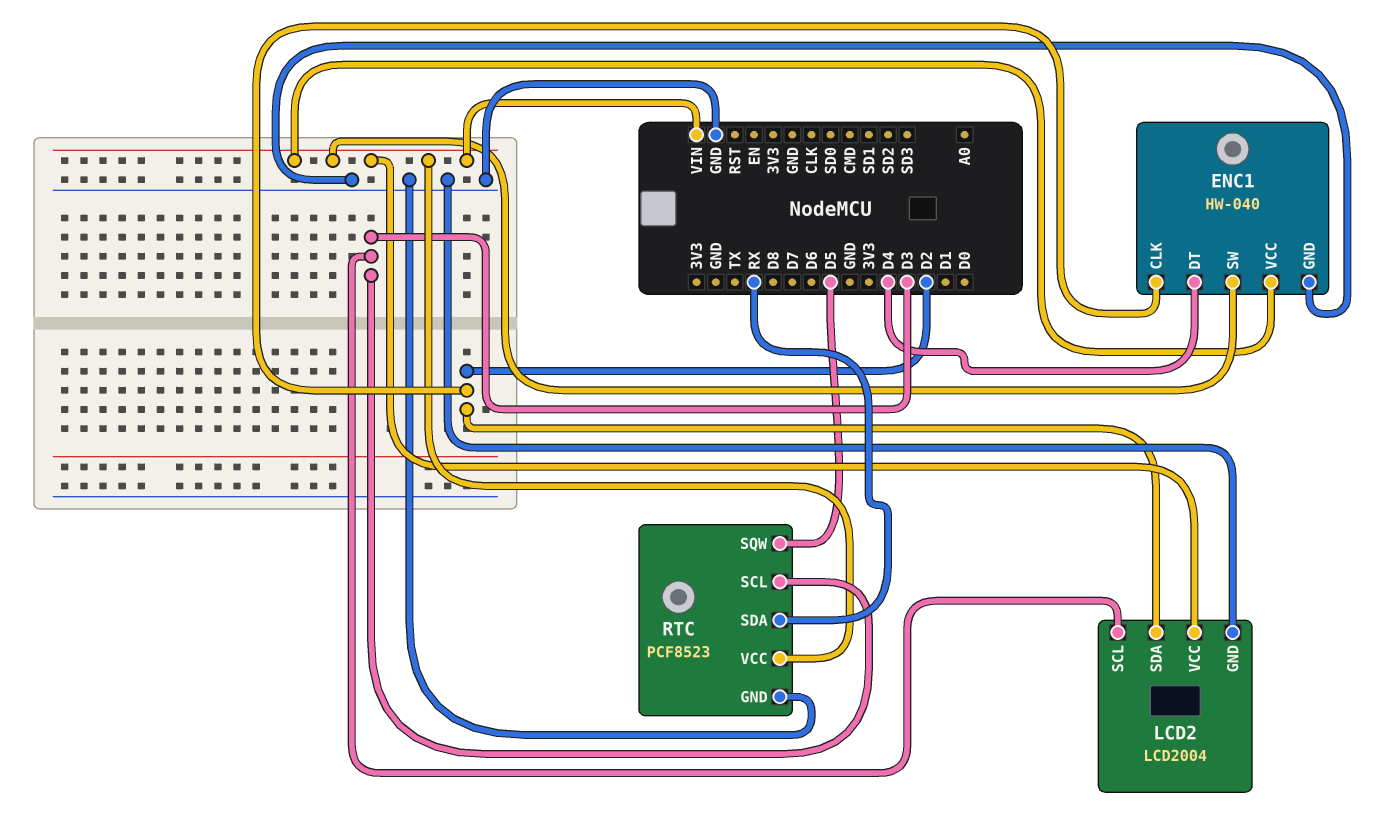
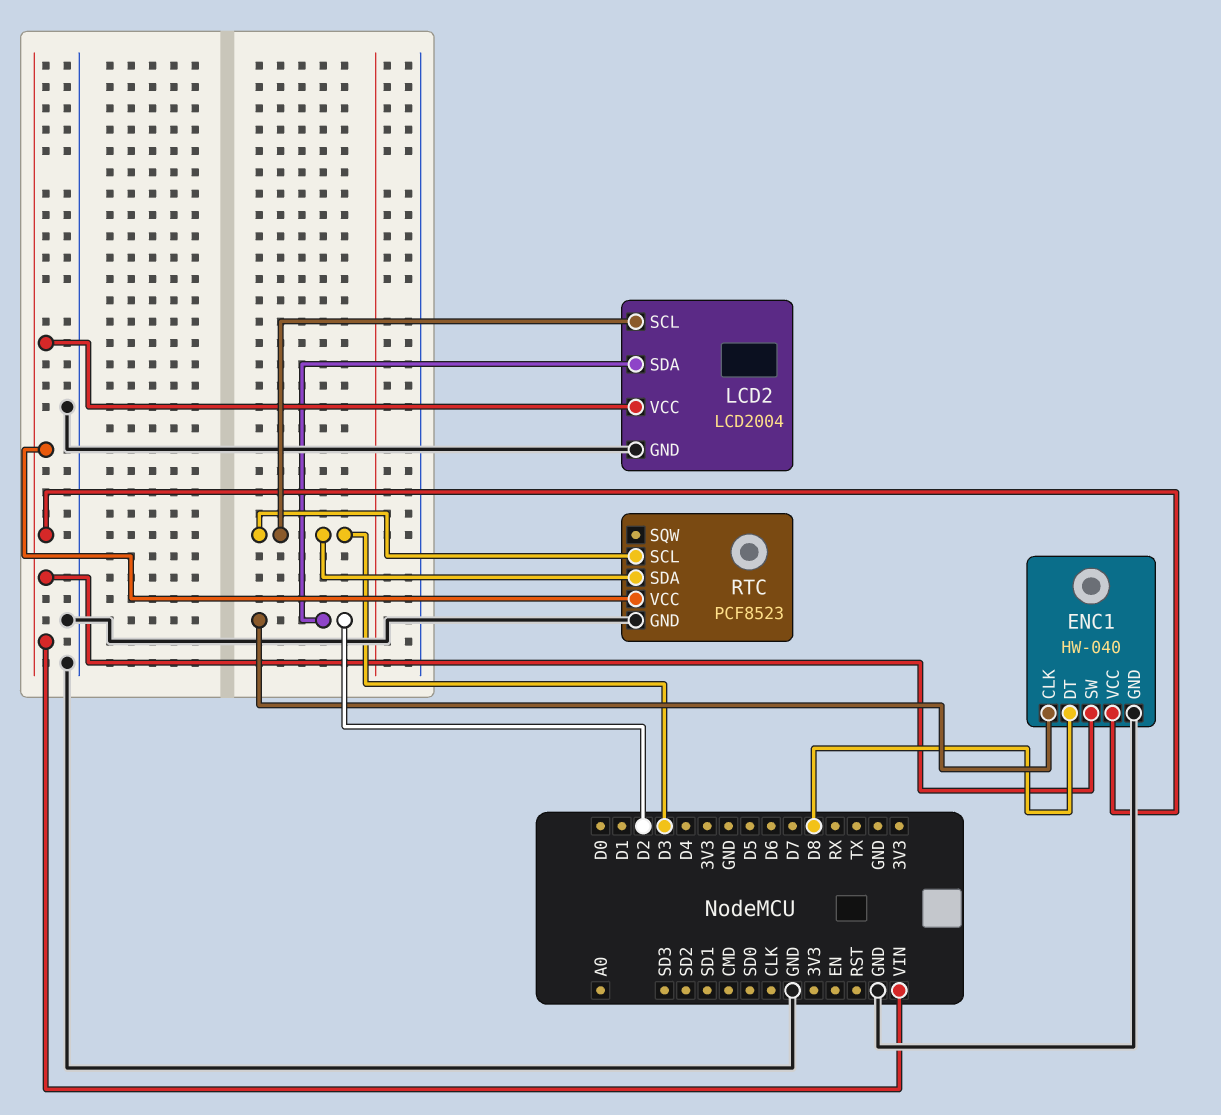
ENC1 pin DT: D4 -> D8
RTC pin SDA: RX -> D3
RTC pin SQW: D5 -> none

